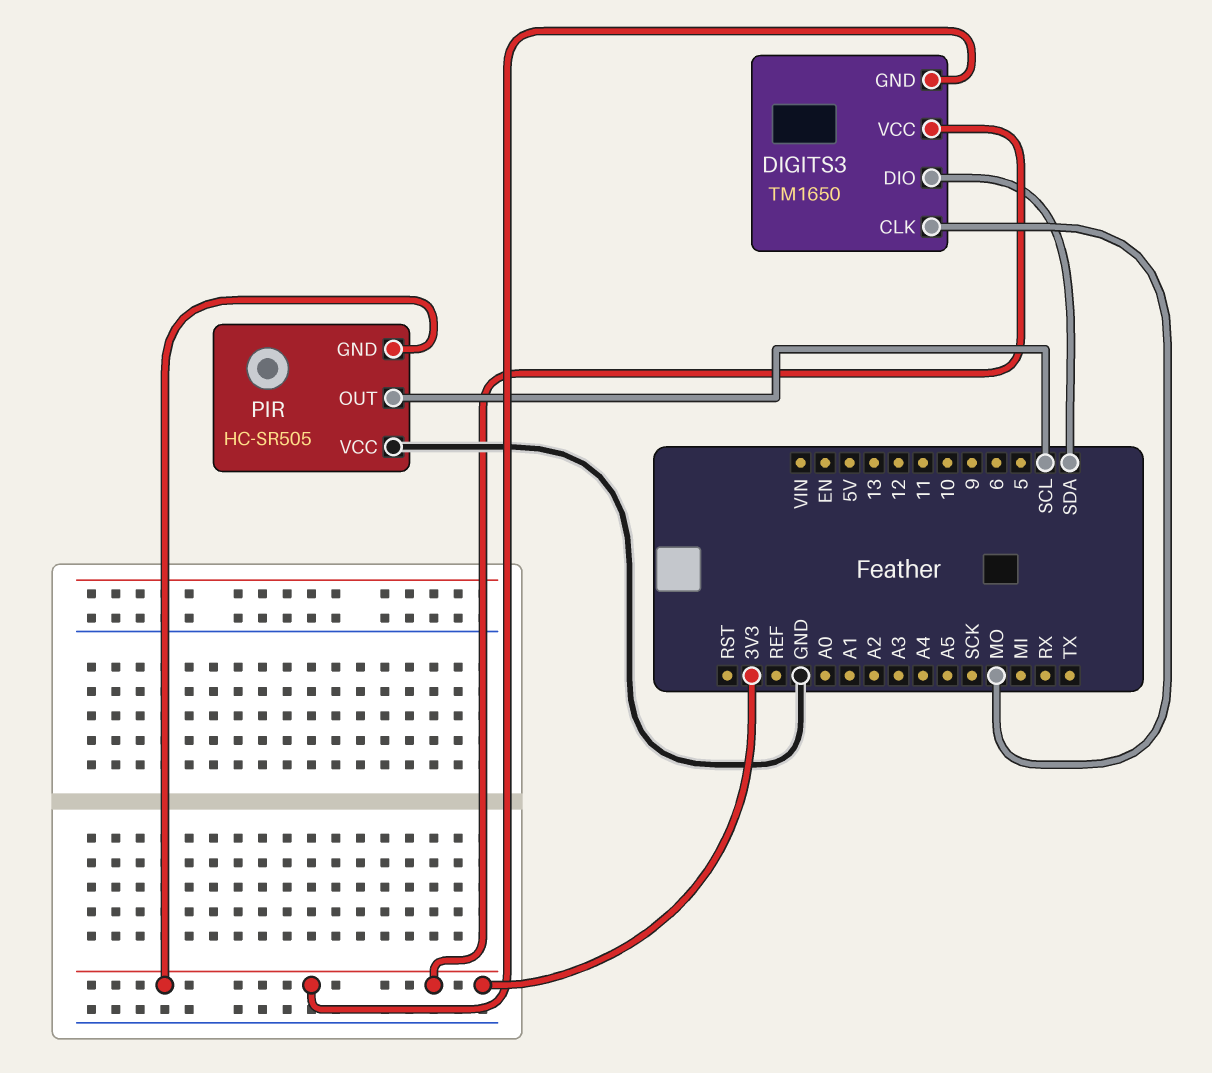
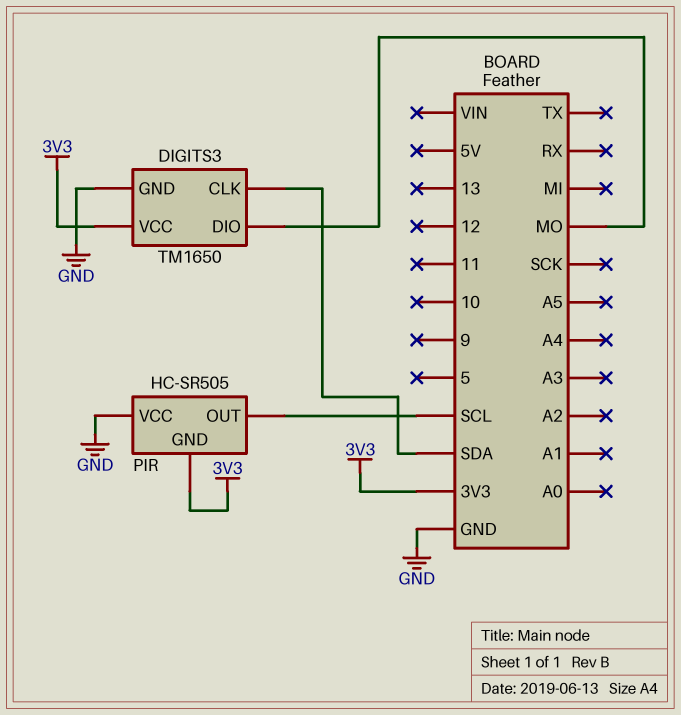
DIGITS3 pin CLK: MO -> SDA
DIGITS3 pin DIO: SDA -> MO
DIGITS3 pin GND: 3V3 -> GND

